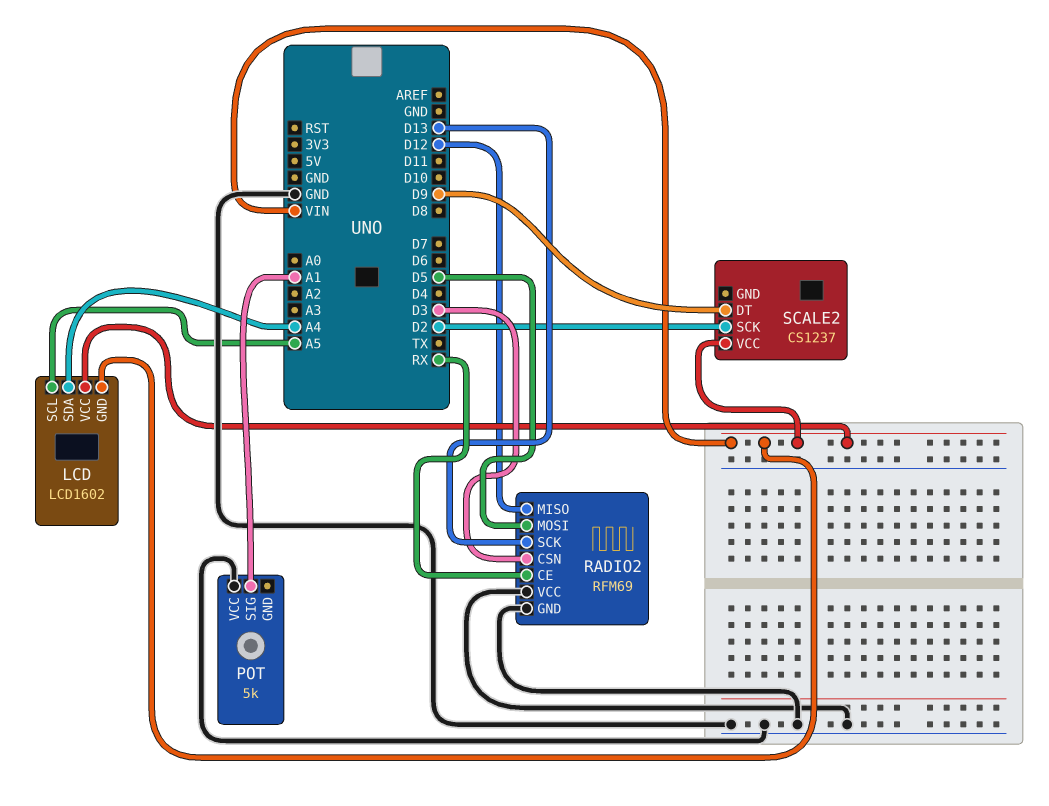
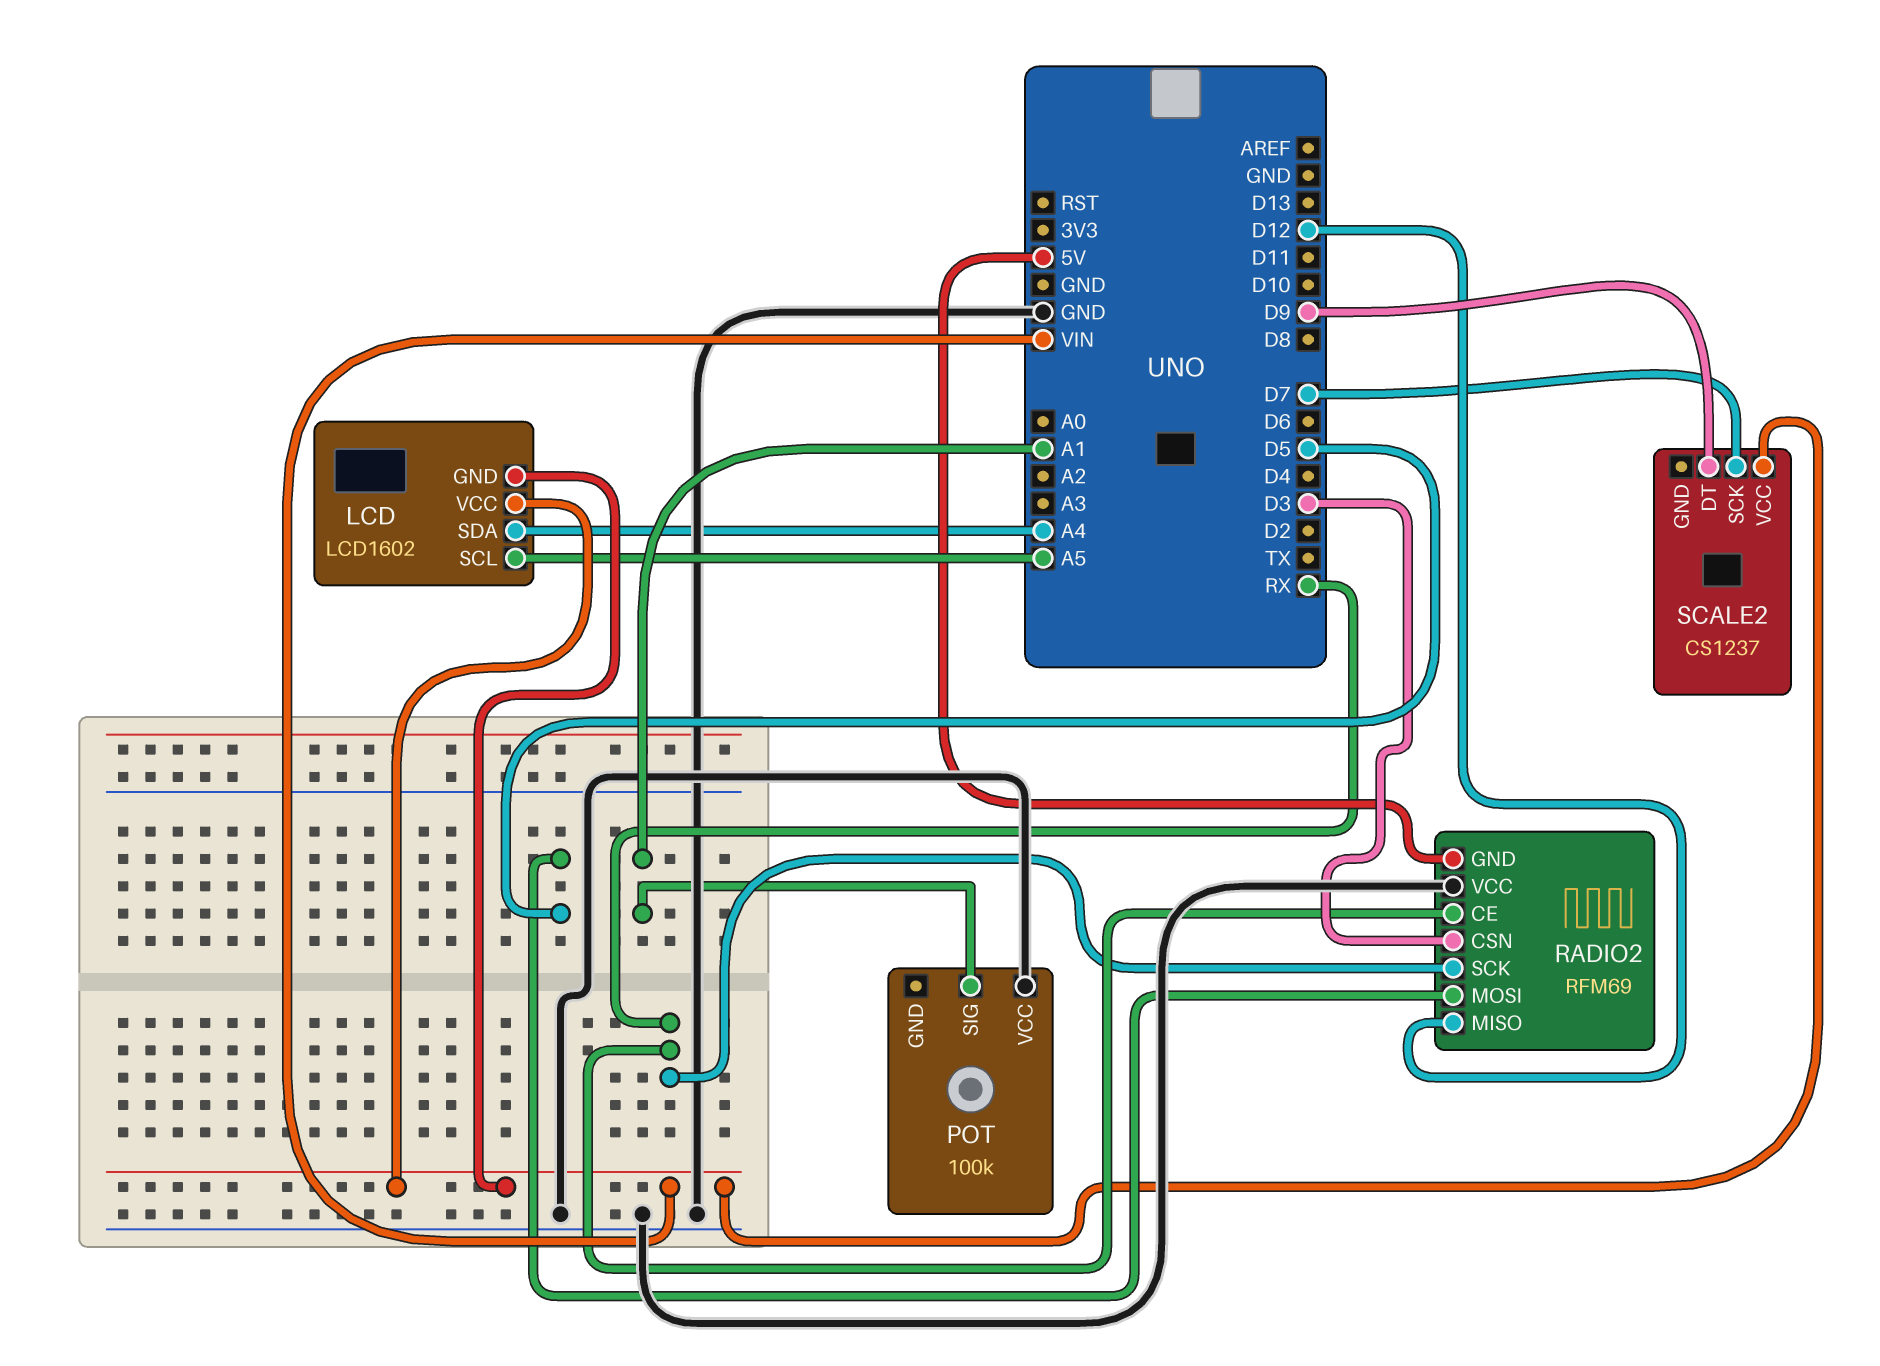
POT: 5k -> 100k
RADIO2 pin GND: GND -> 5V
RADIO2 pin SCK: D13 -> RX
SCALE2 pin SCK: D2 -> D7

